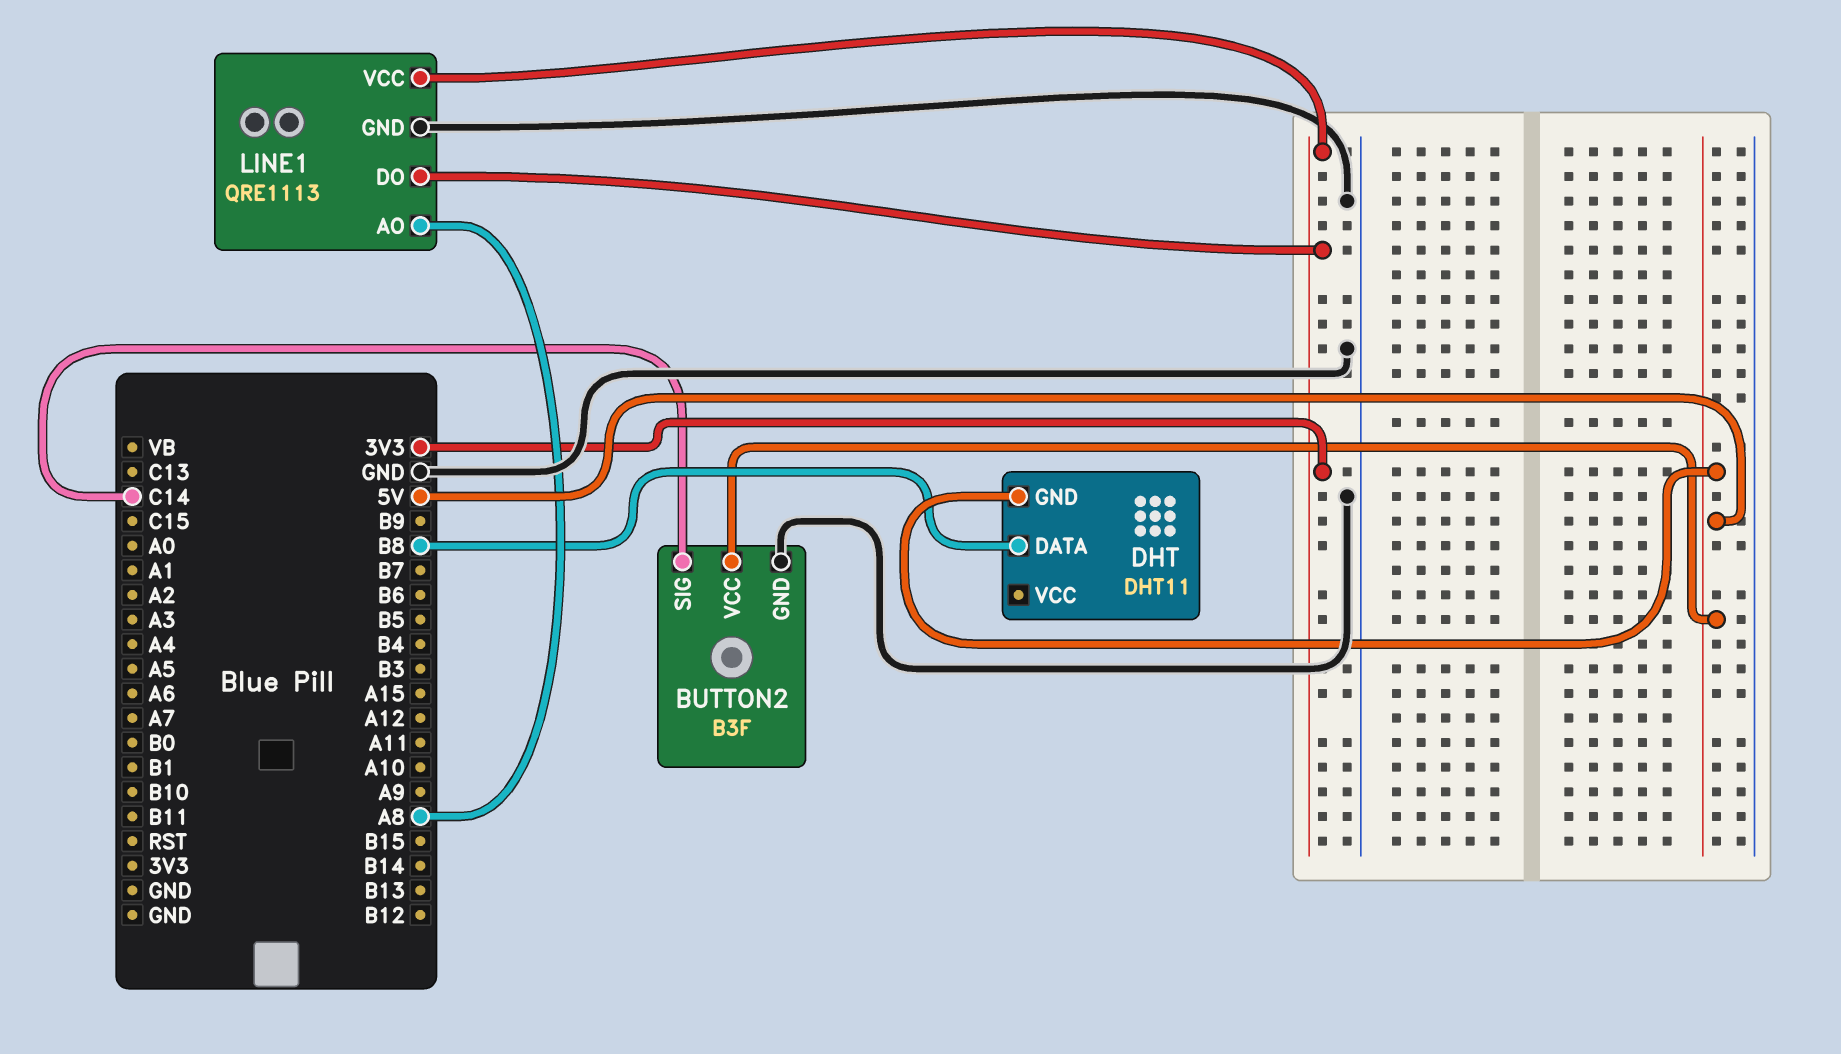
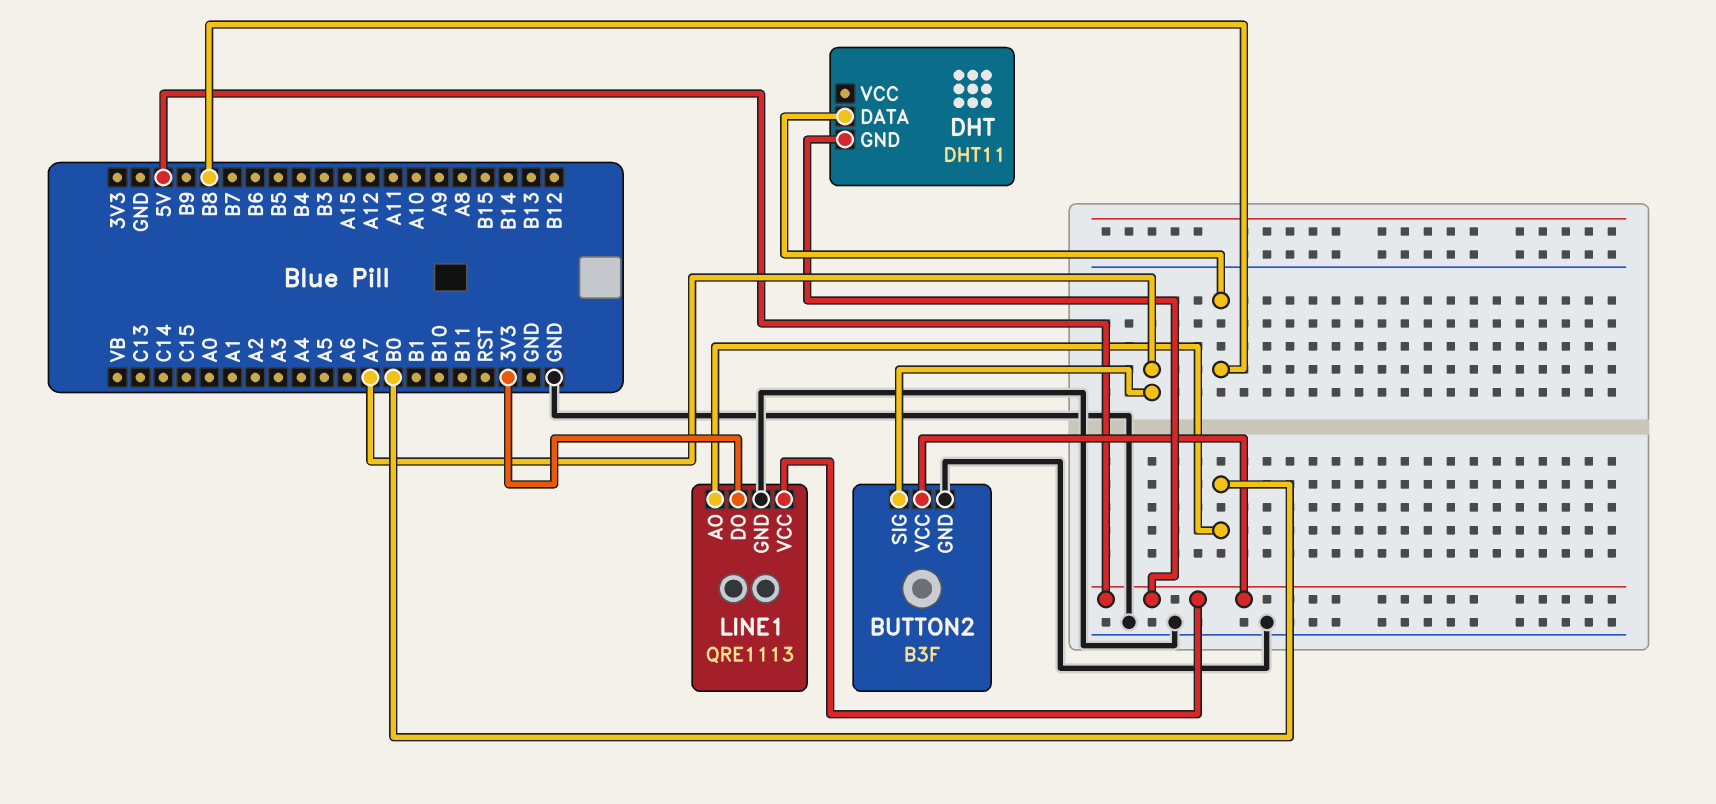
BUTTON2 pin SIG: C14 -> A7
LINE1 pin AO: A8 -> B0
LINE1 pin VCC: 3V3 -> 5V

